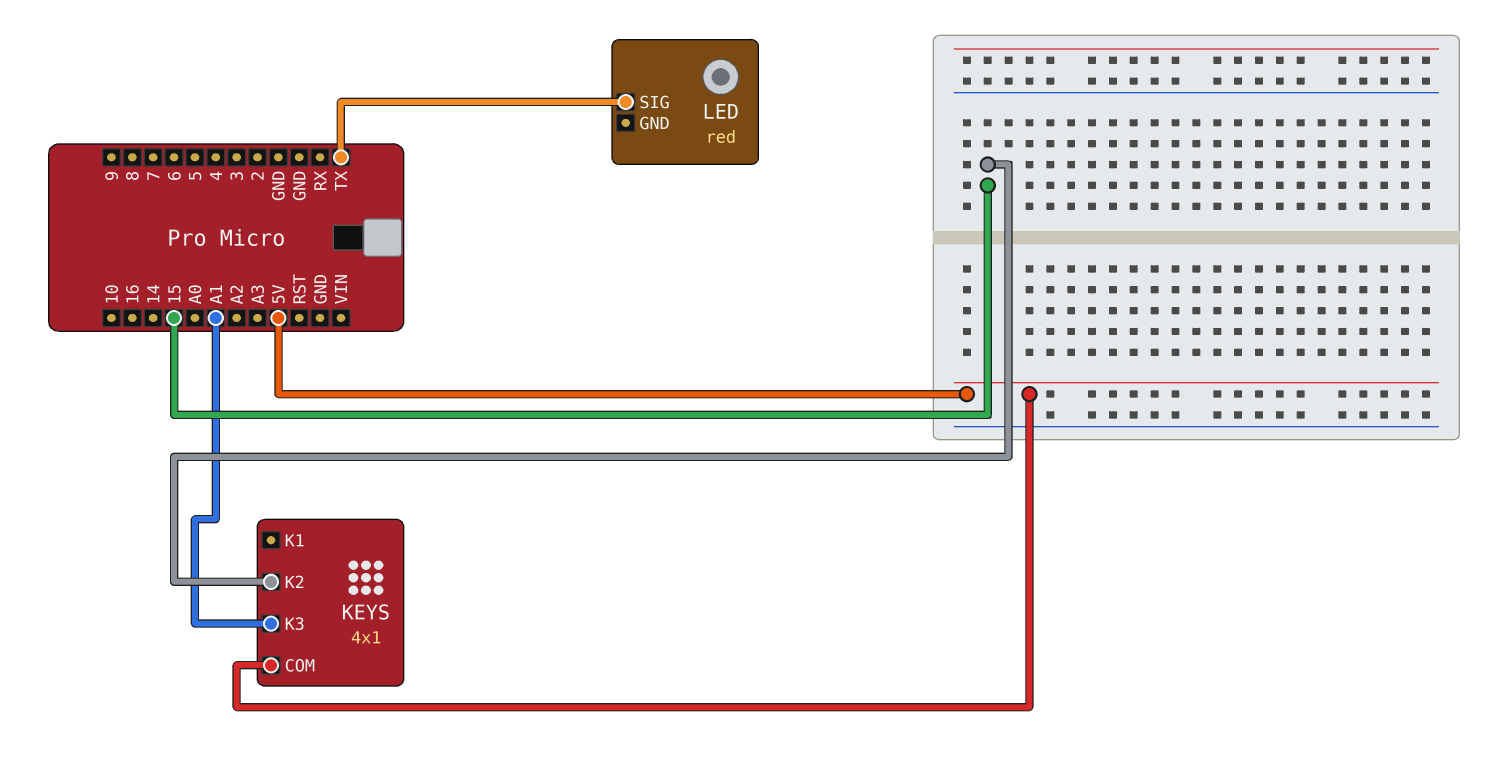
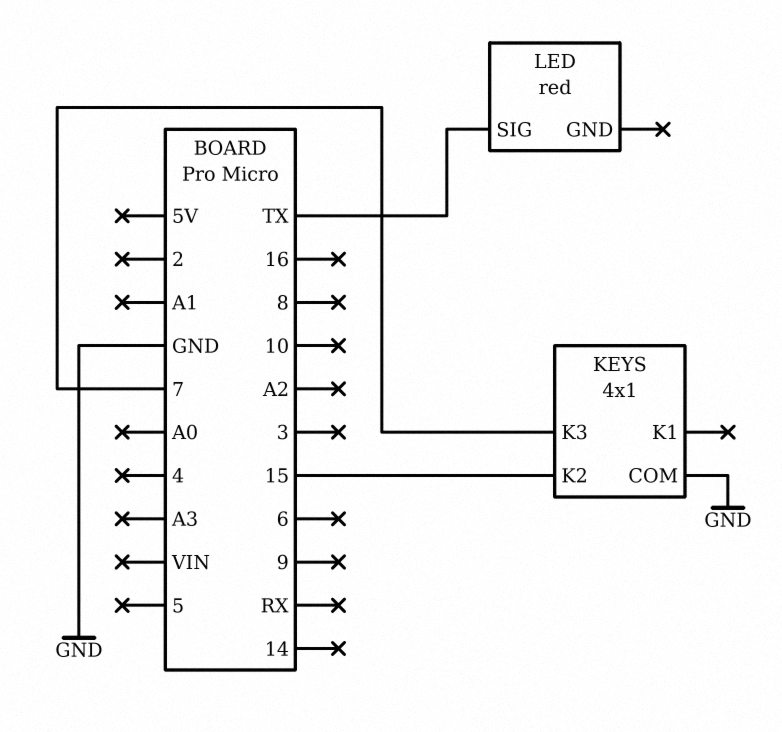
KEYS pin COM: 5V -> GND
KEYS pin K3: A1 -> 7

